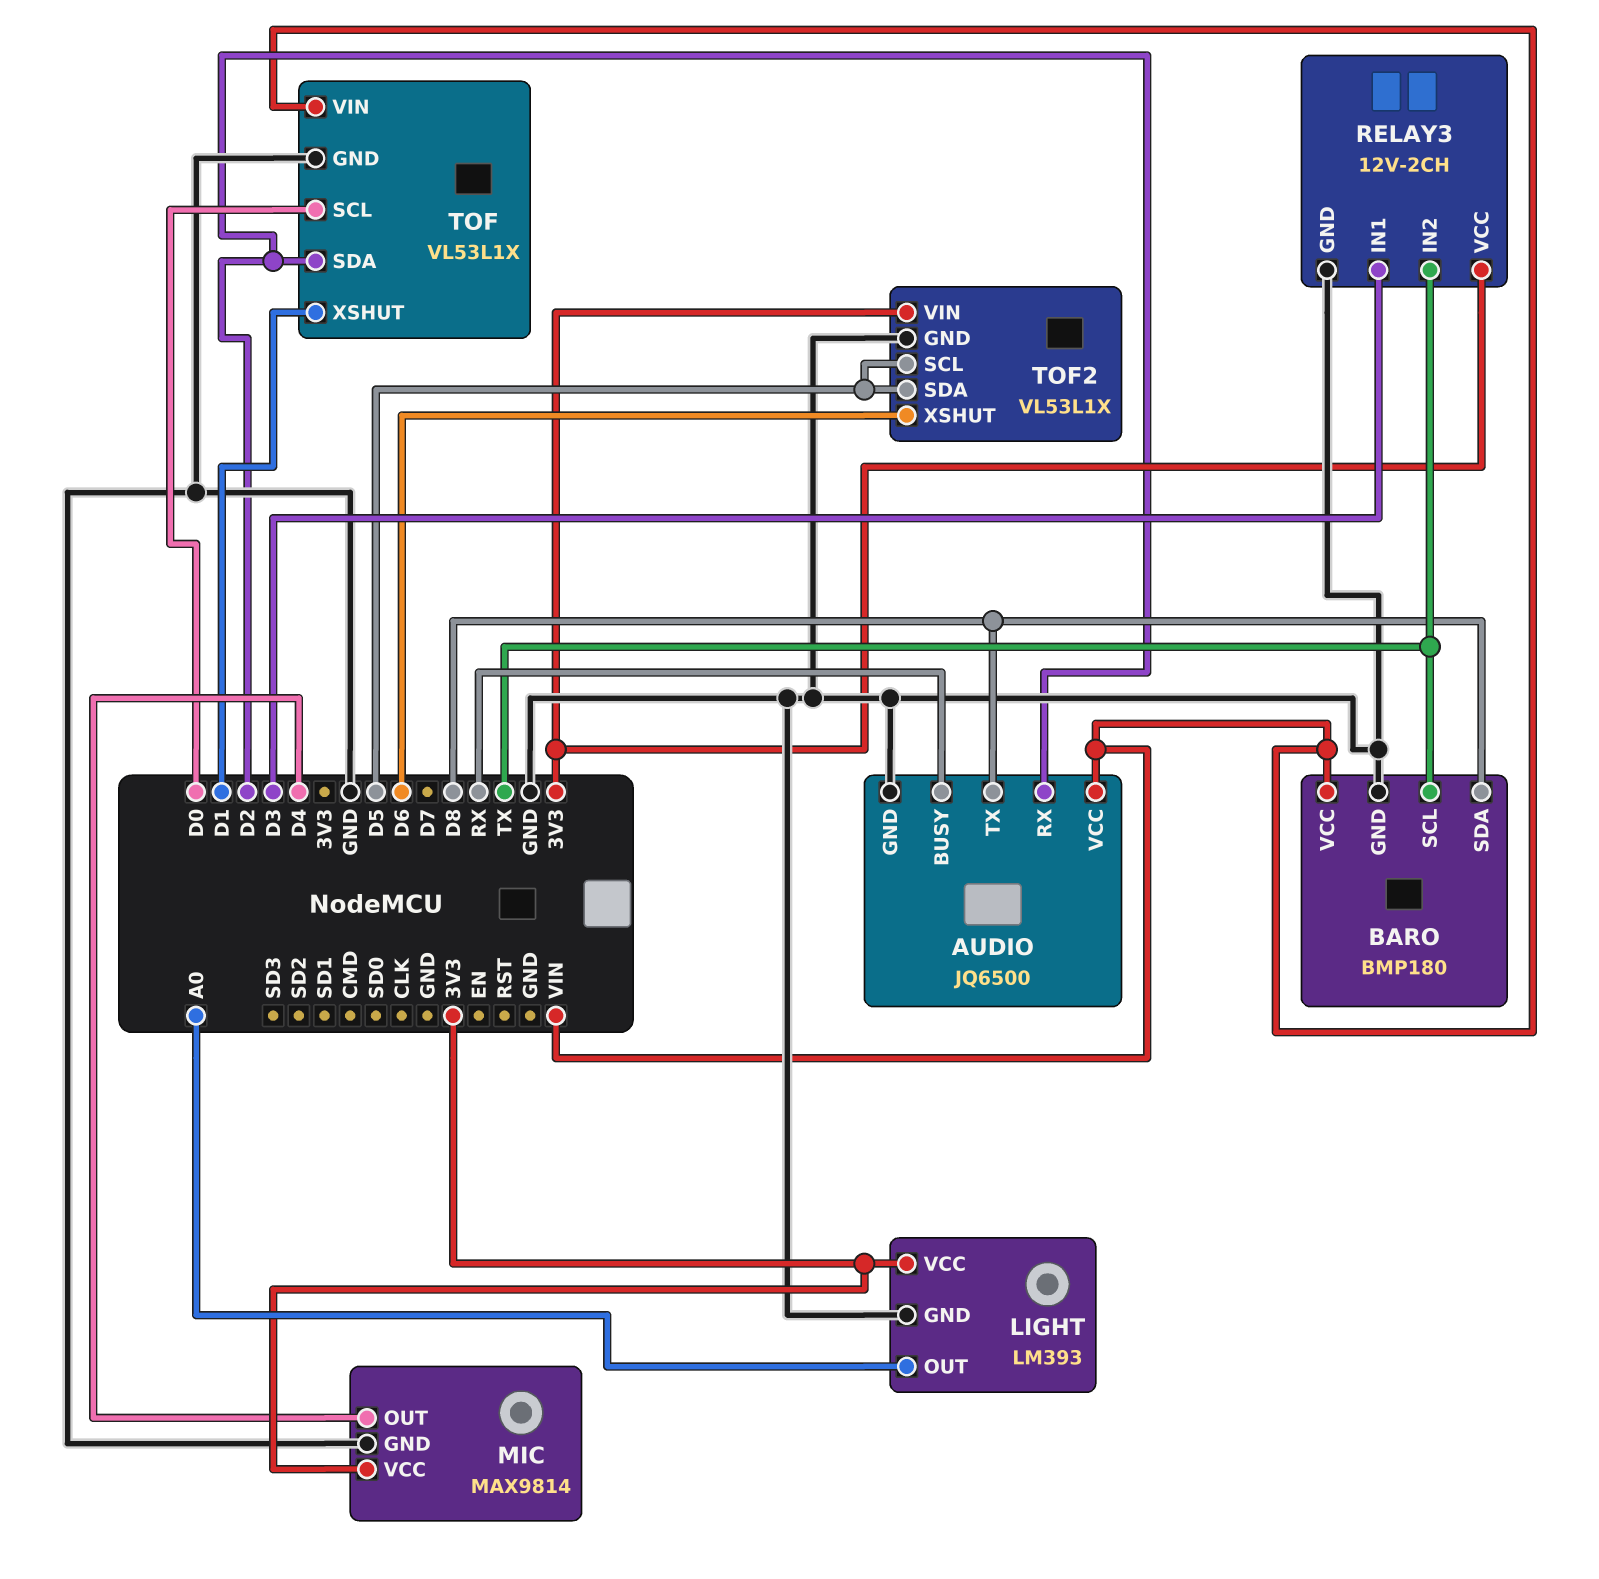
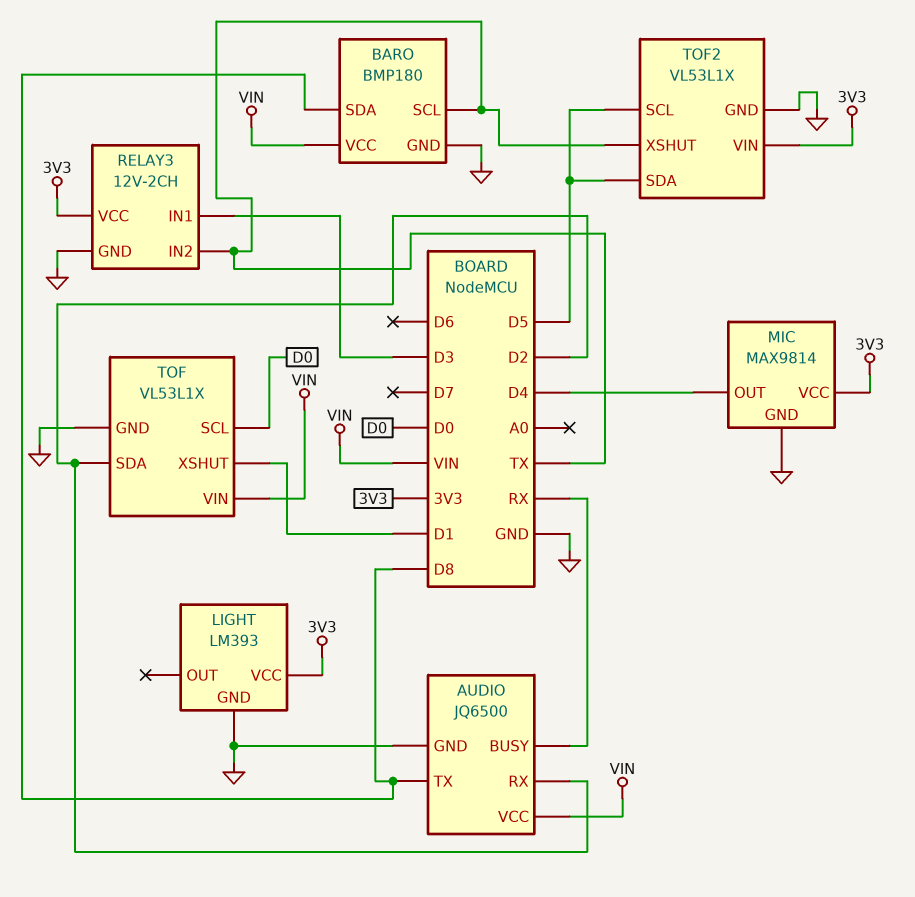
LIGHT pin OUT: A0 -> none
TOF2 pin XSHUT: D6 -> TX

